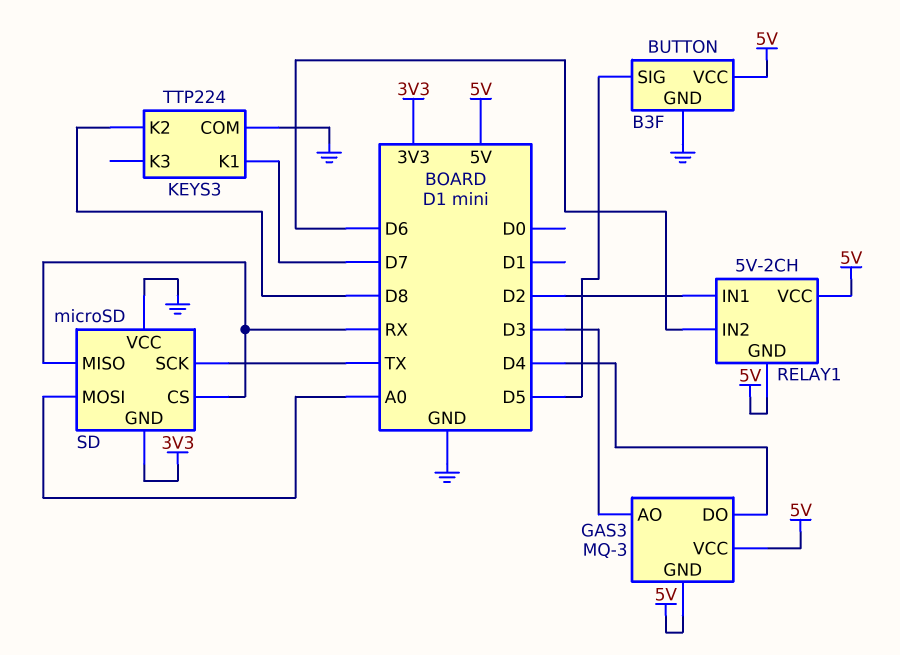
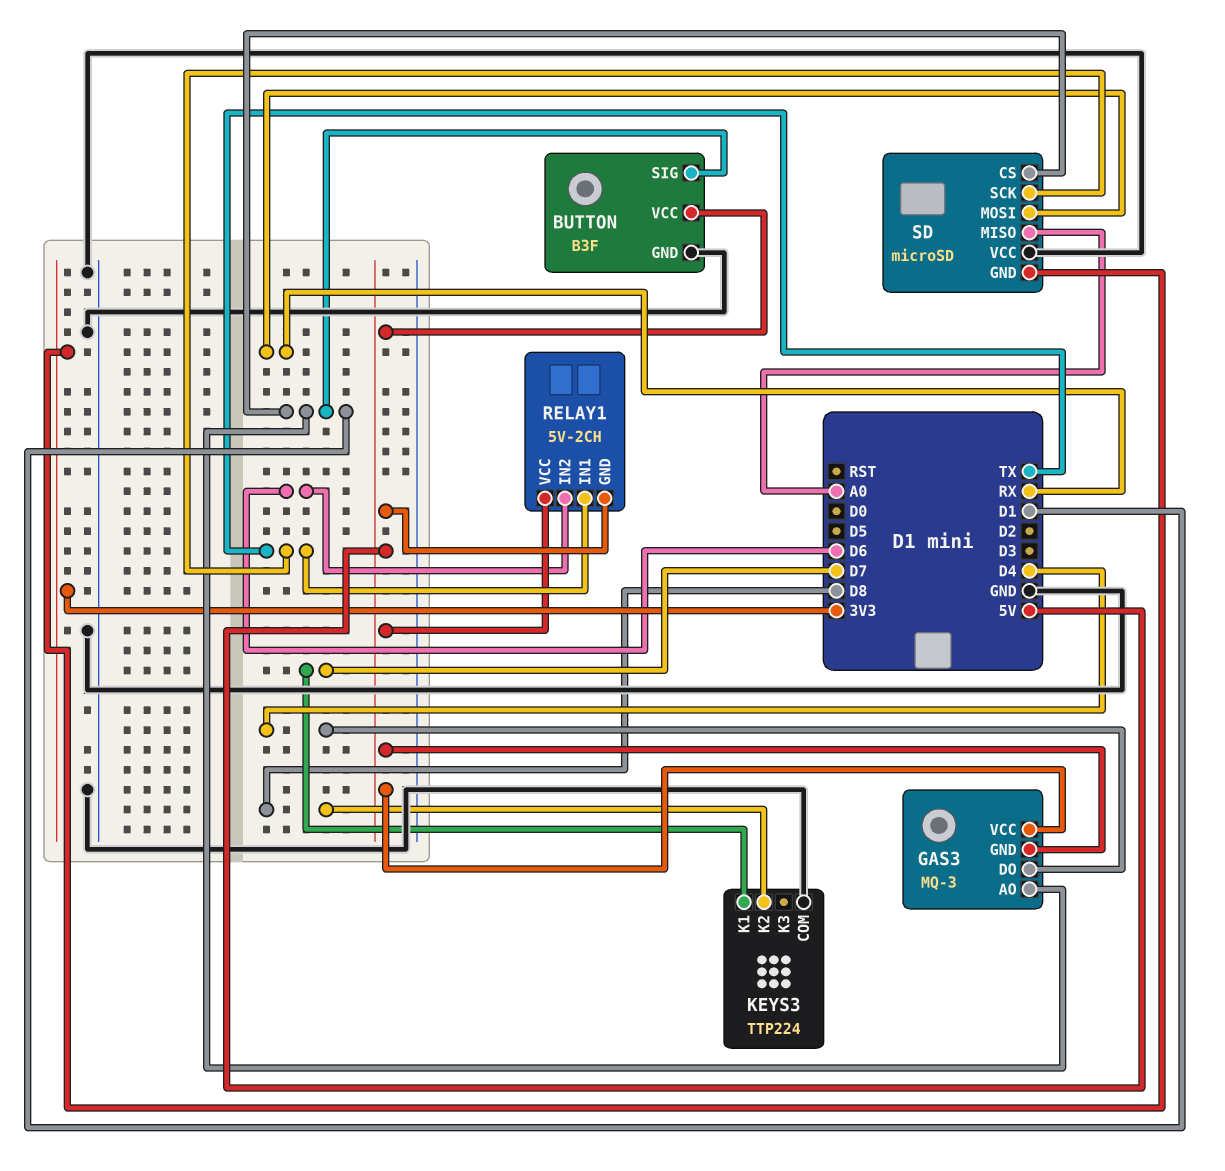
BUTTON pin SIG: D5 -> D1
GAS3 pin AO: D3 -> D1
RELAY1 pin IN1: D2 -> TX
SD pin CS: RX -> D1
SD pin MISO: RX -> A0
SD pin MOSI: A0 -> RX

